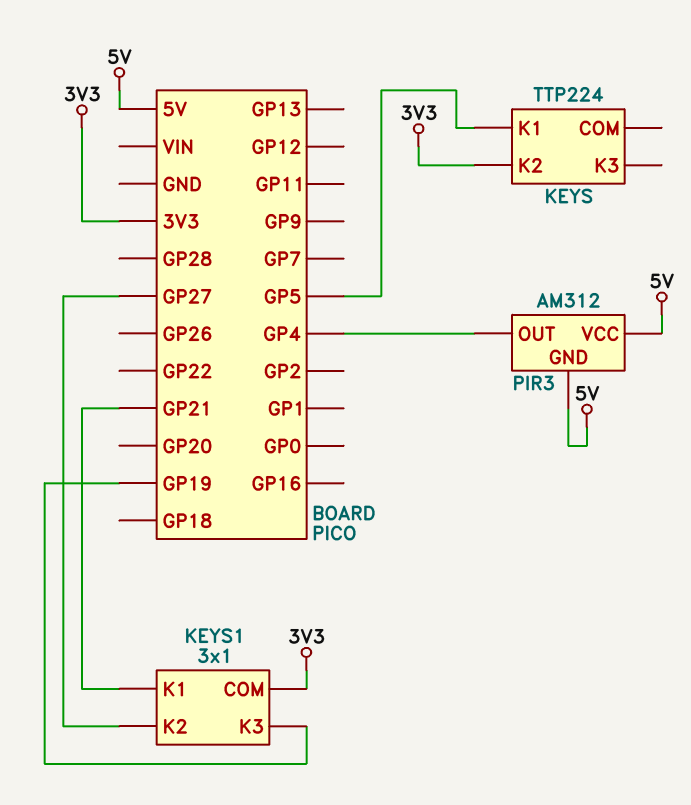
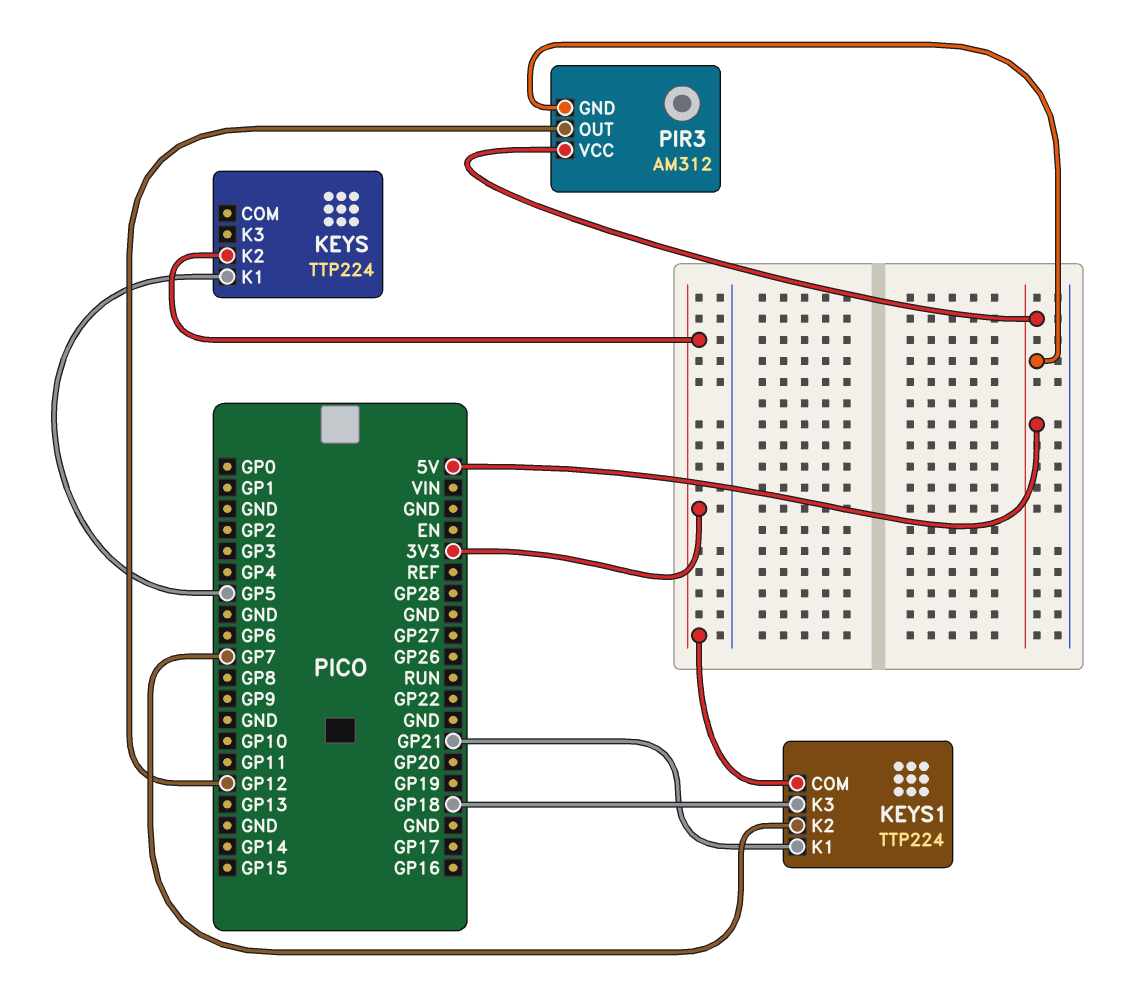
KEYS1: 3x1 -> TTP224
KEYS1 pin K2: GP27 -> GP7
KEYS1 pin K3: GP19 -> GP18
PIR3 pin OUT: GP4 -> GP12

